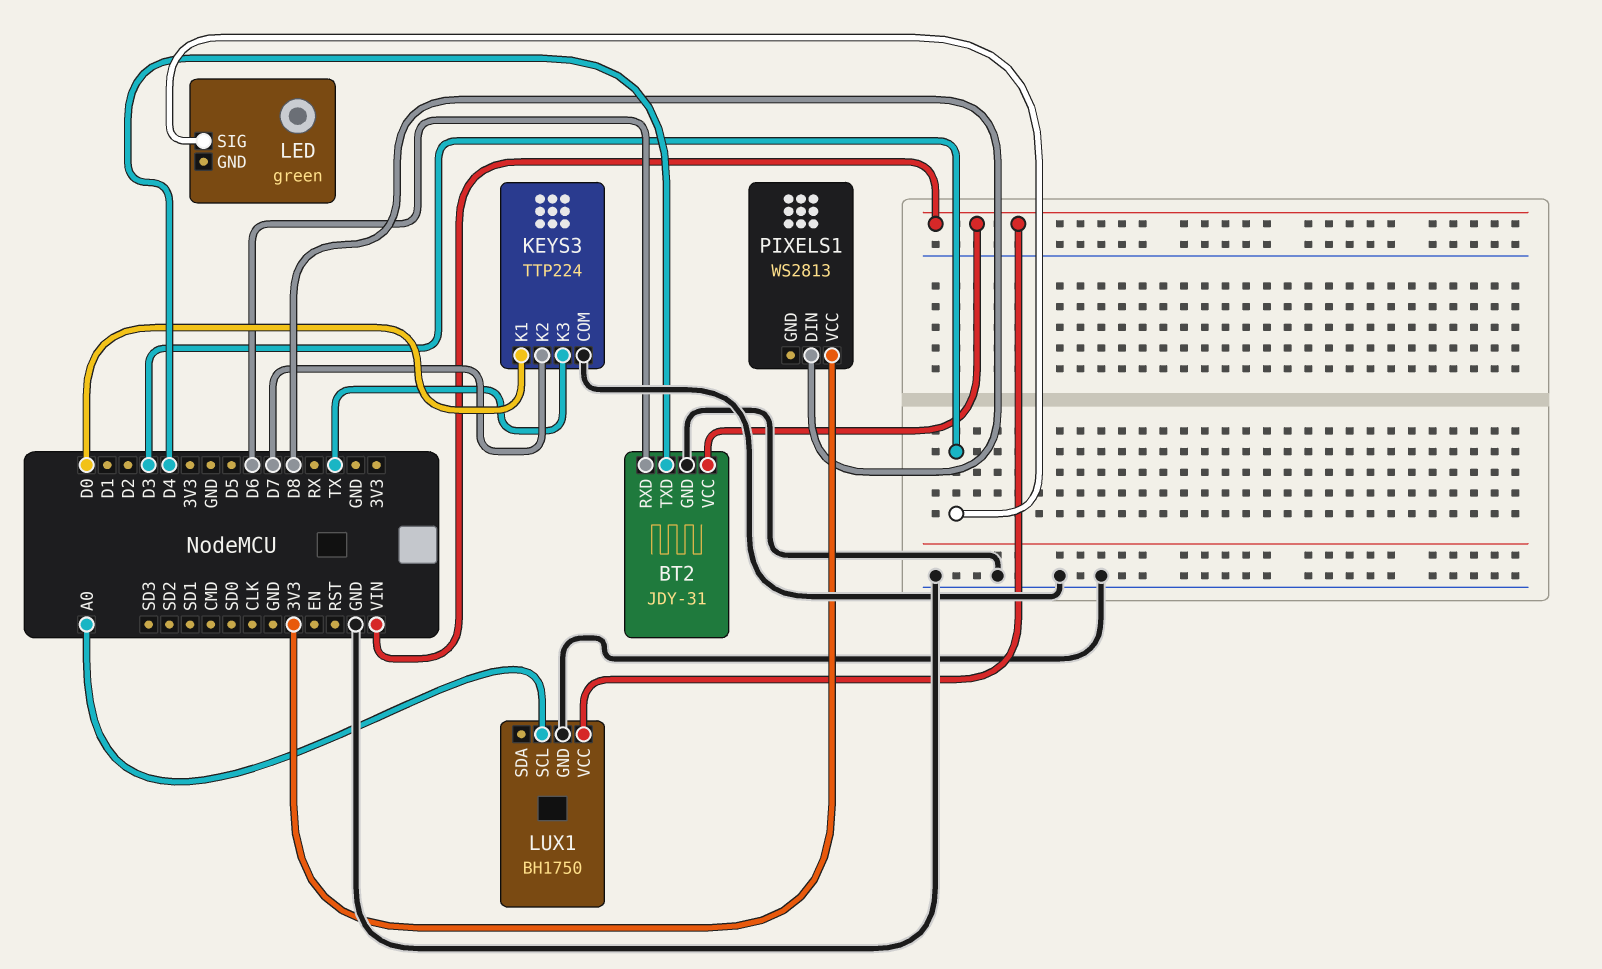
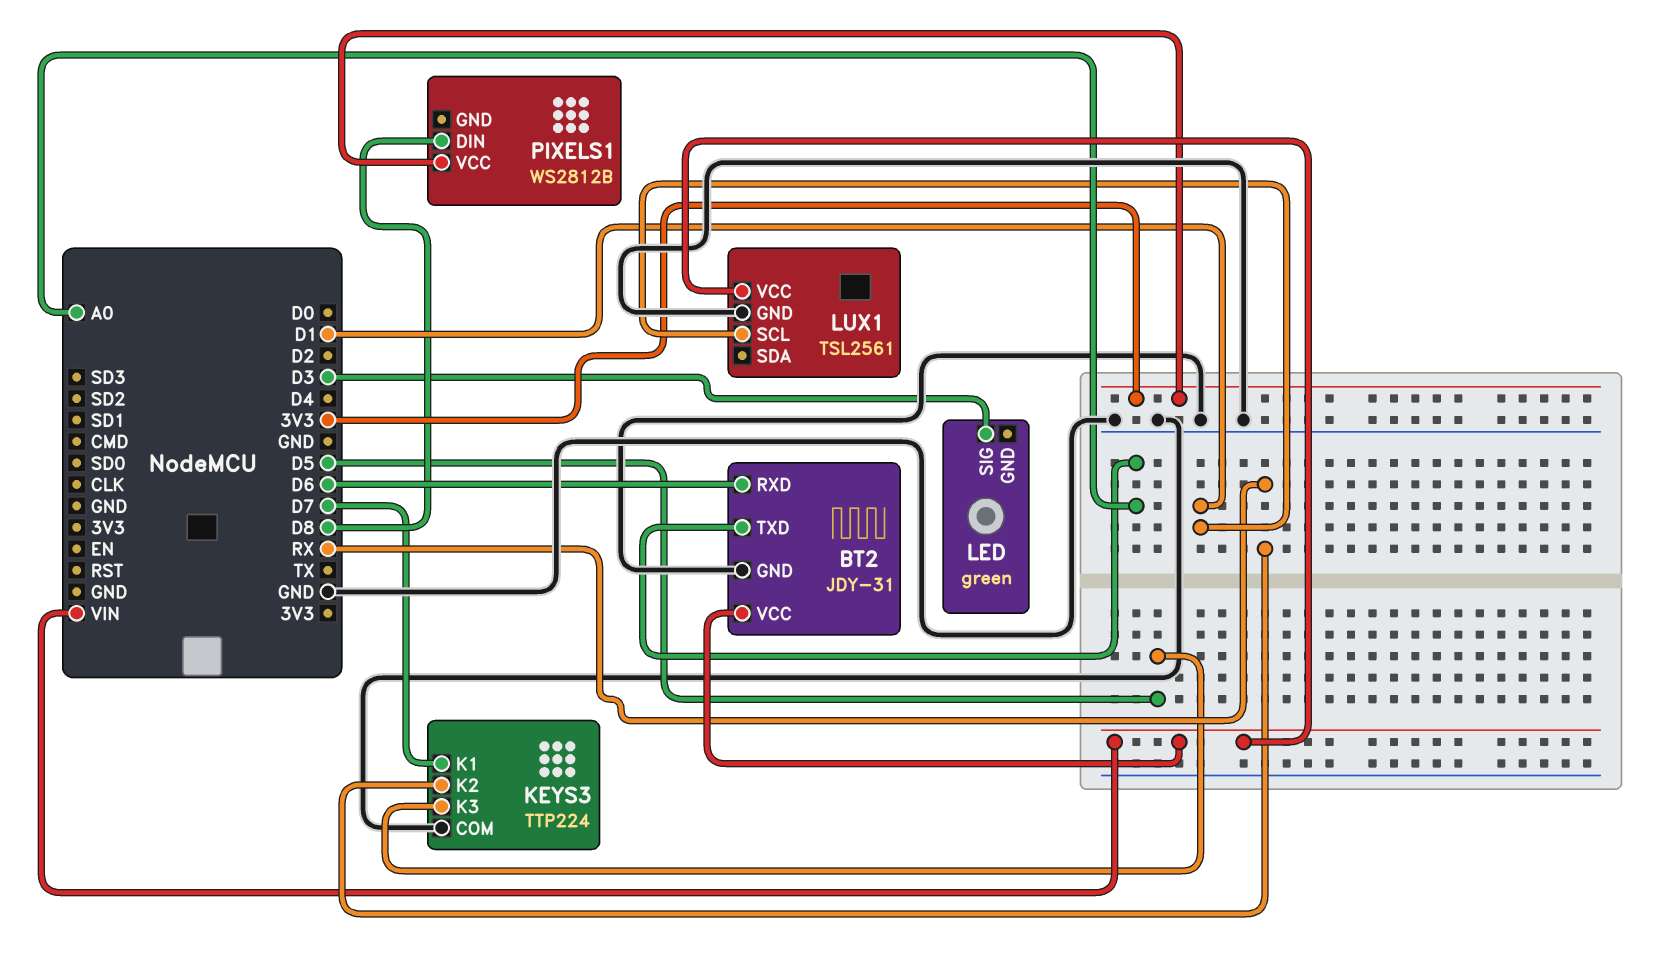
BT2 pin TXD: D4 -> A0
KEYS3 pin K1: D0 -> D7
KEYS3 pin K2: D7 -> RX
KEYS3 pin K3: TX -> D5
LUX1: BH1750 -> TSL2561
LUX1 pin SCL: A0 -> D1
PIXELS1: WS2813 -> WS2812B

